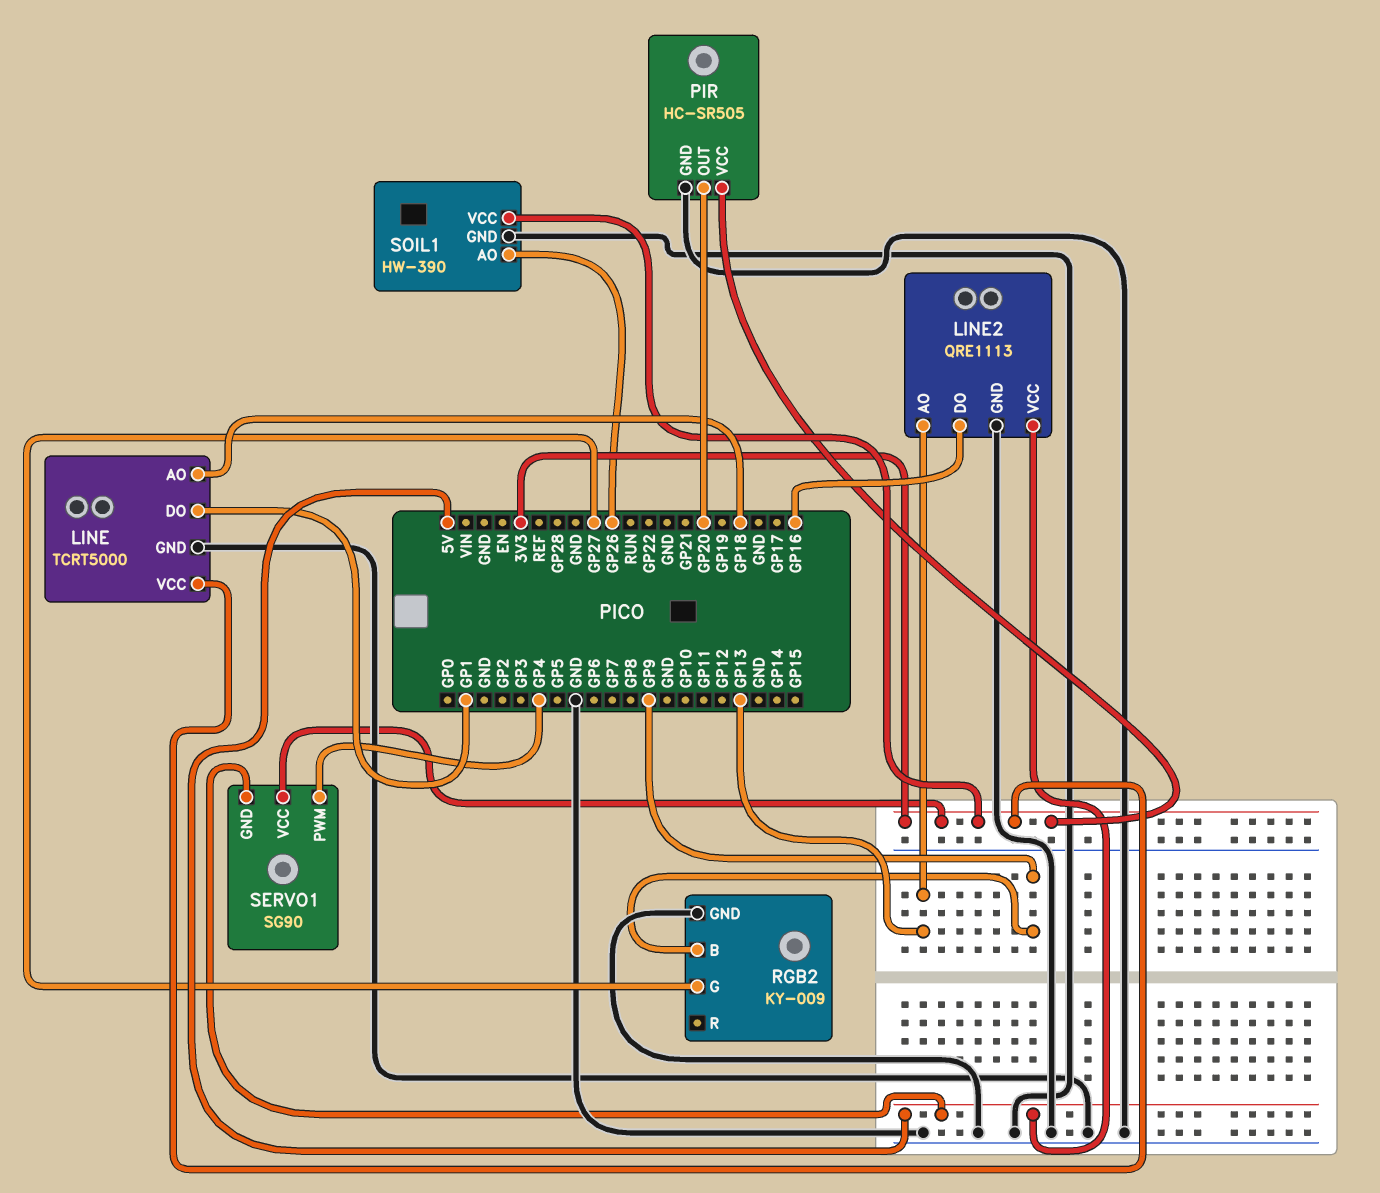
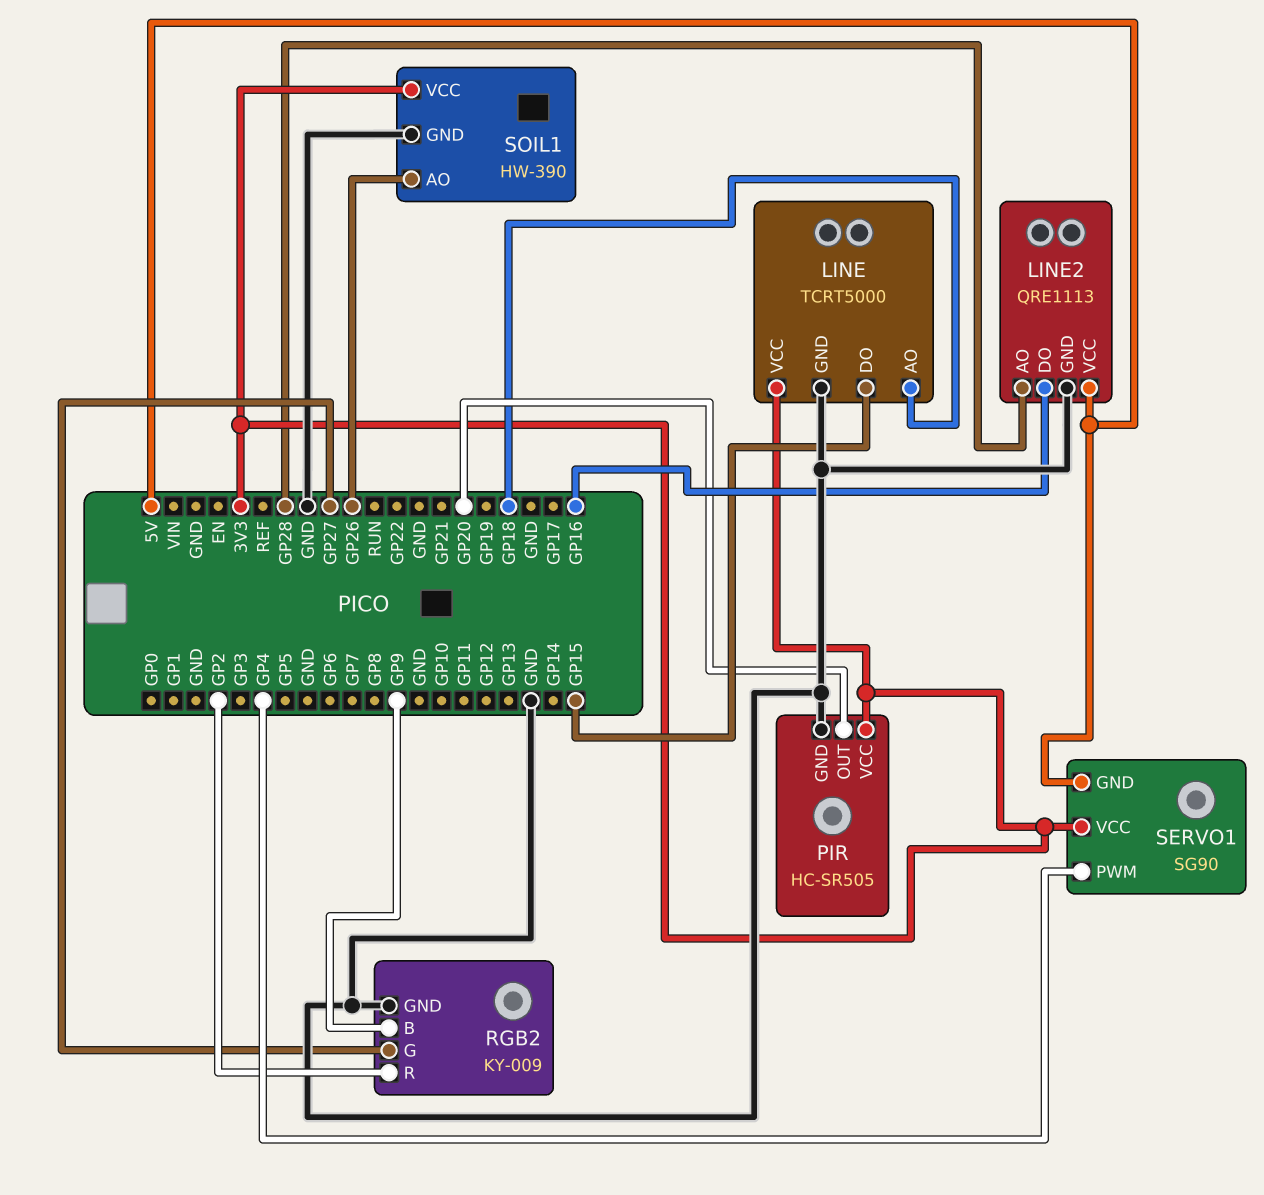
LINE pin DO: GP1 -> GP15
LINE2 pin AO: GP13 -> GP28
RGB2 pin R: none -> GP2

